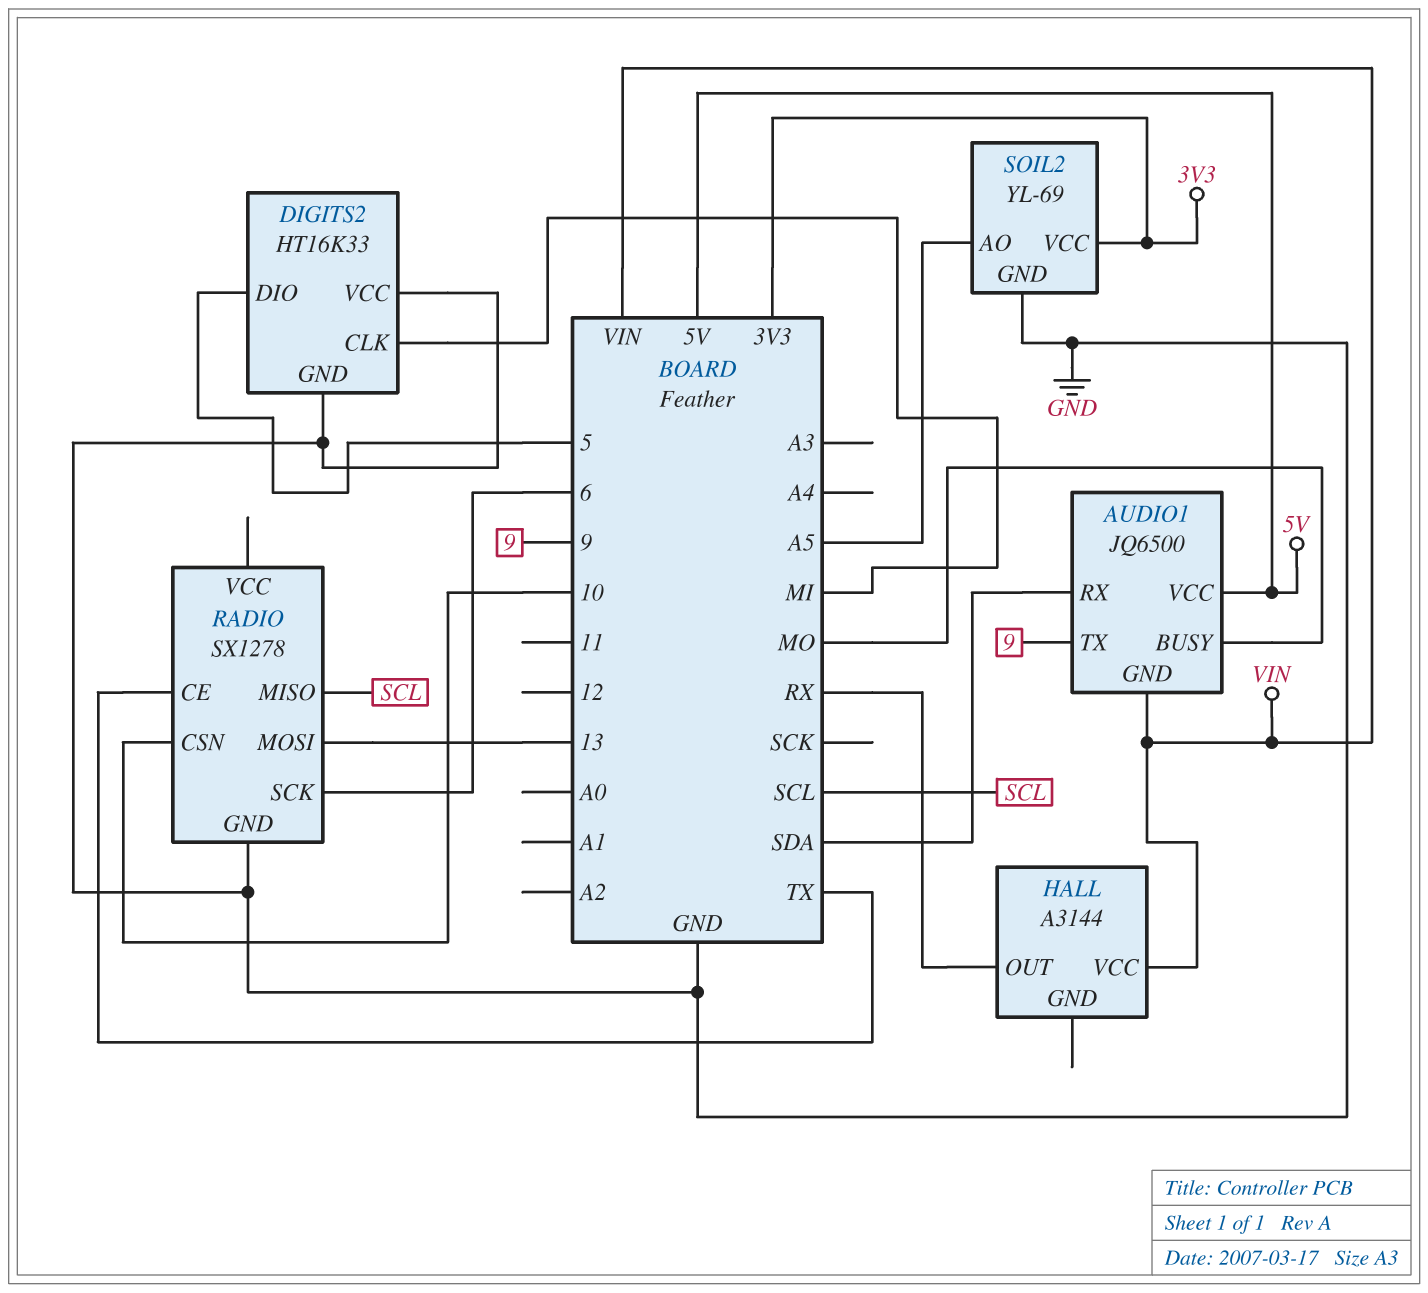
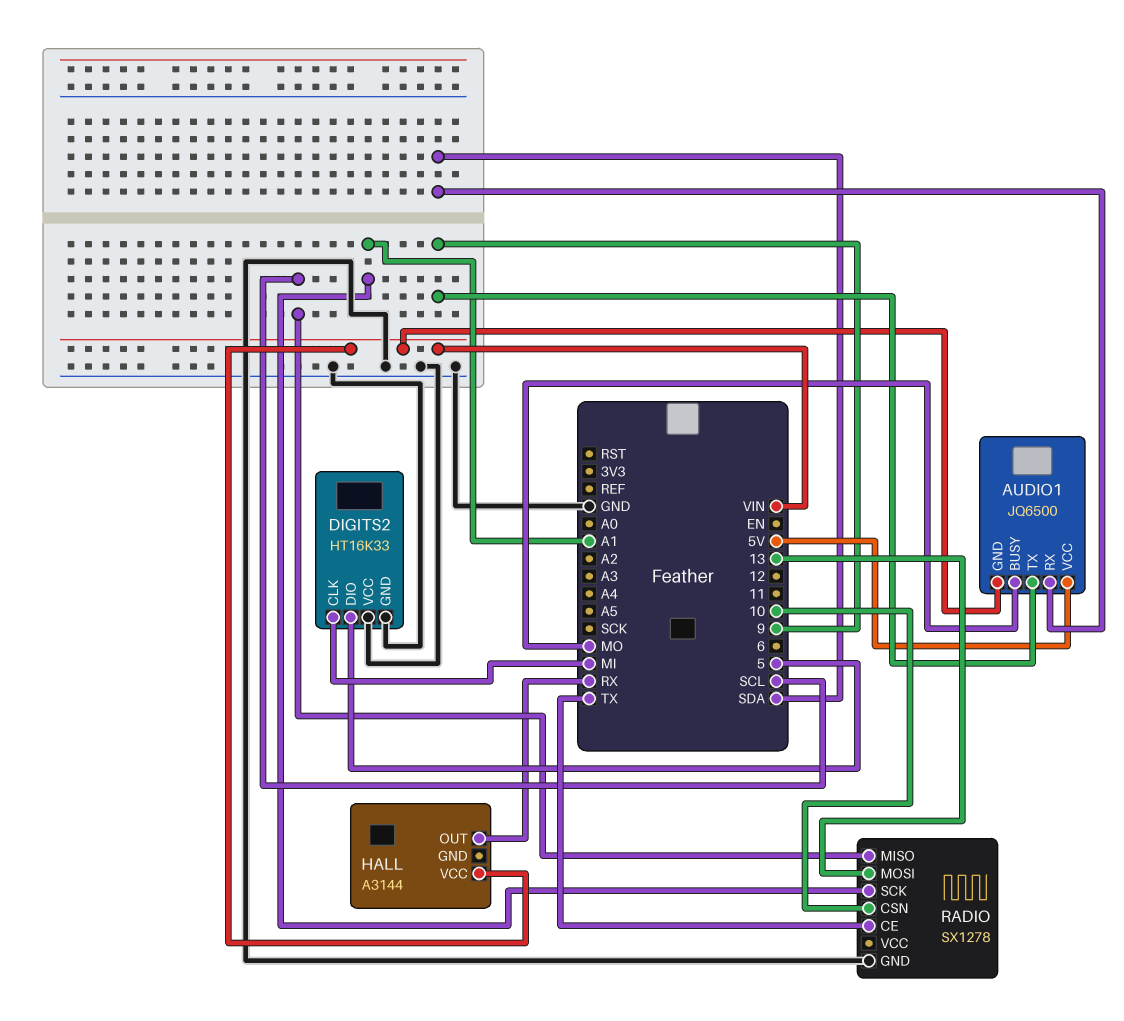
RADIO pin SCK: 6 -> A1
SOIL2: YL-69 -> none
SOIL2 pin AO: A5 -> none
SOIL2 pin GND: GND -> none
SOIL2 pin VCC: 3V3 -> none

